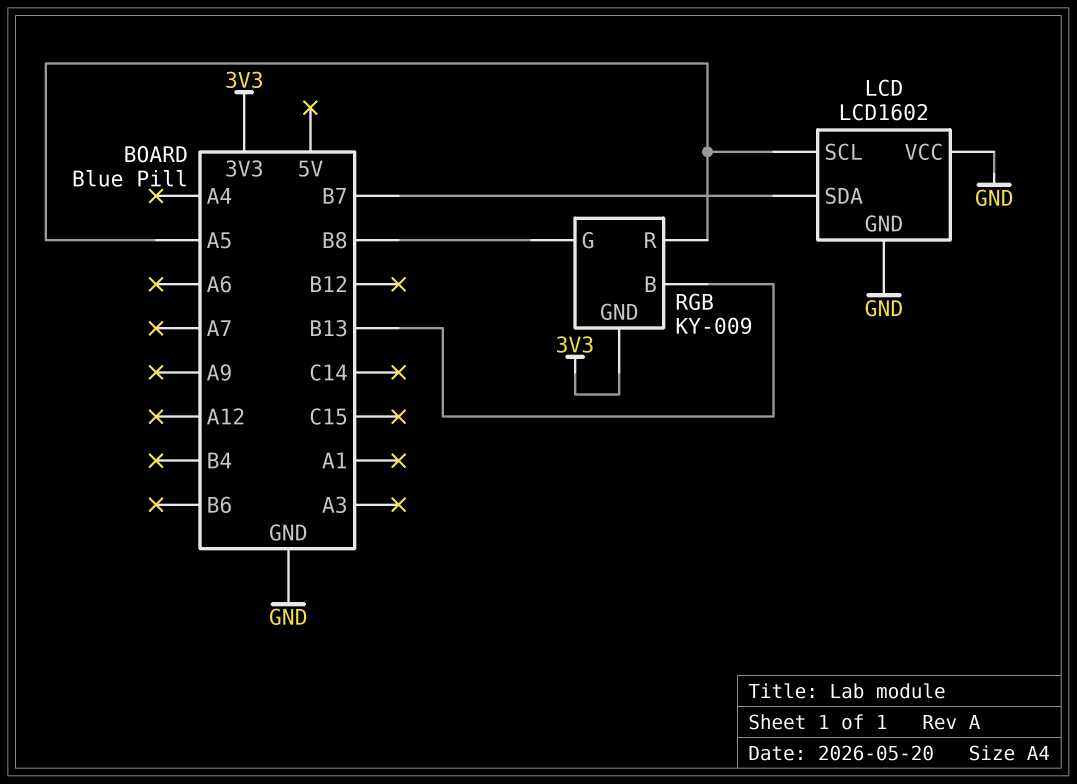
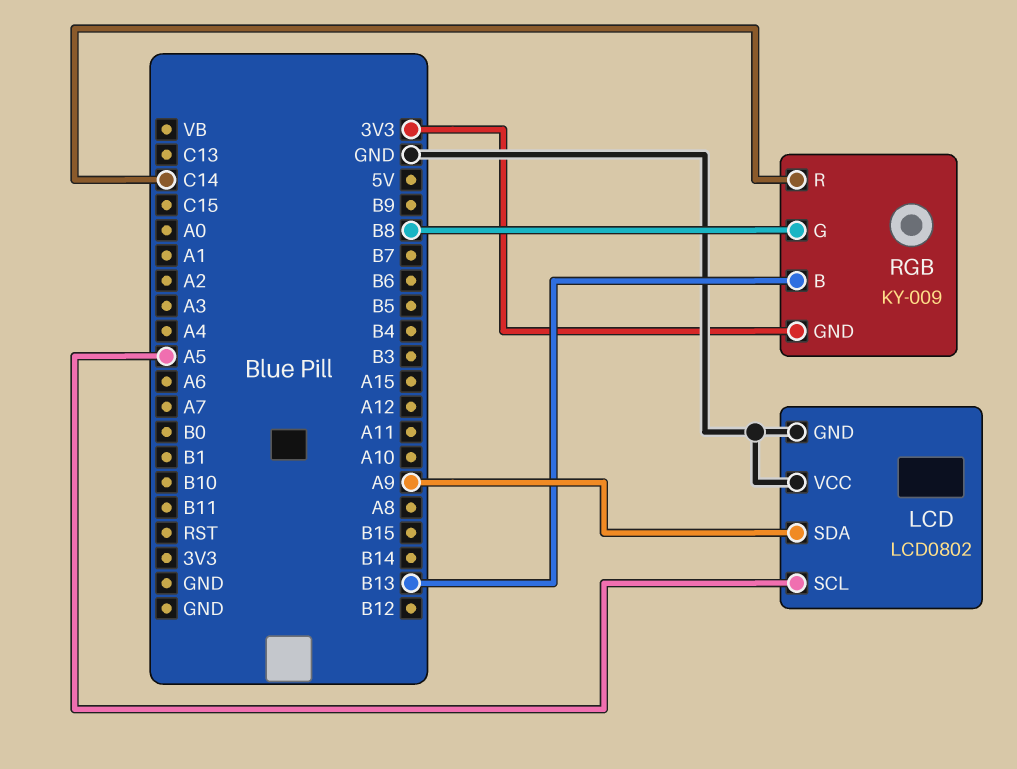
LCD: LCD1602 -> LCD0802
LCD pin SDA: B7 -> A9
RGB pin R: A5 -> C14

